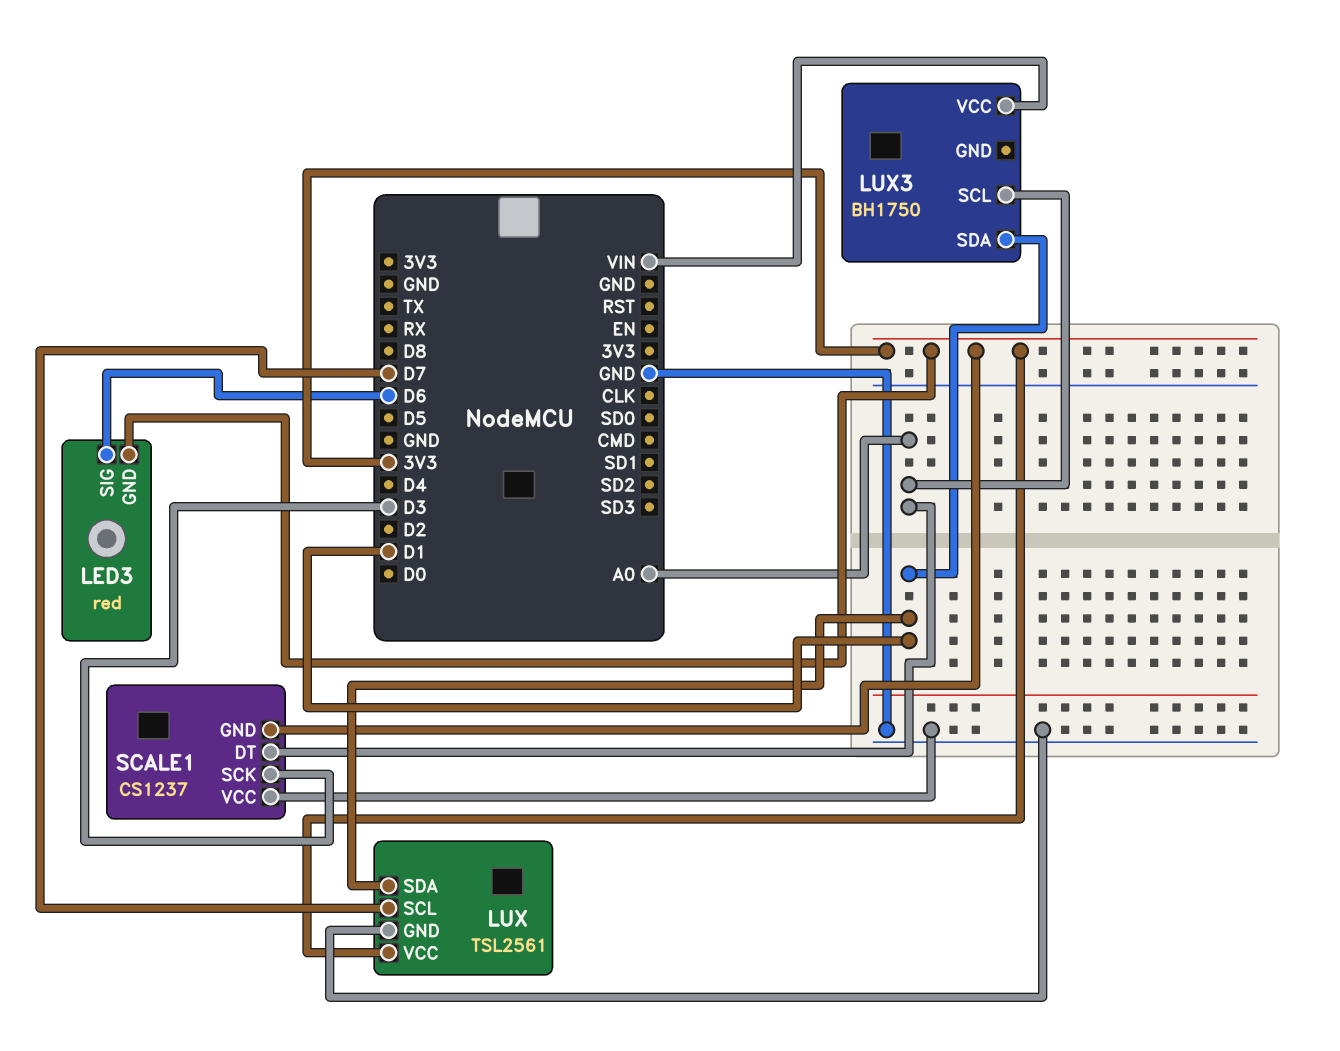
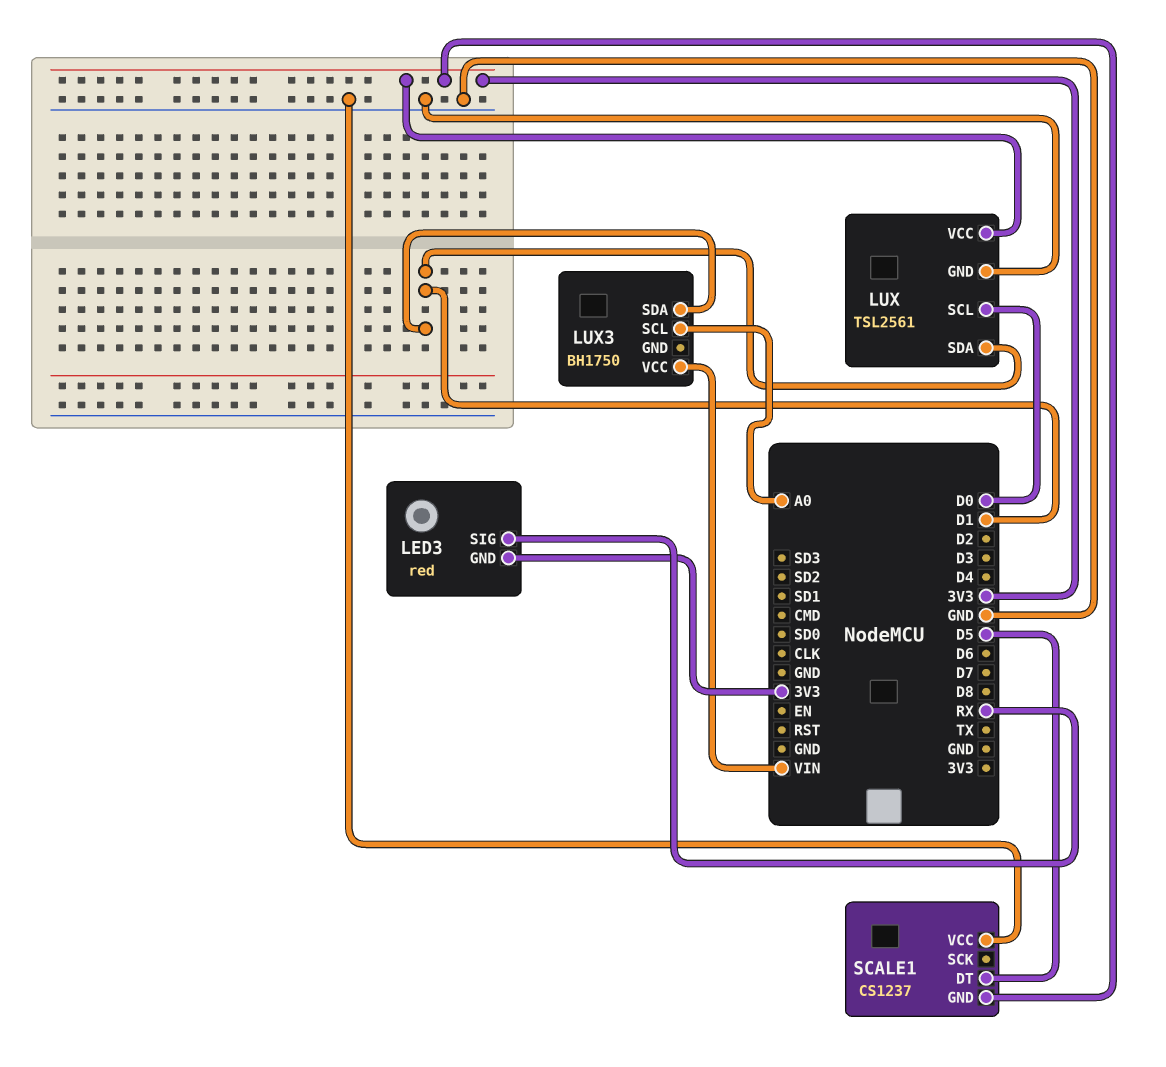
LED3 pin SIG: D6 -> RX
LUX pin SCL: D7 -> D0
SCALE1 pin DT: A0 -> D5
SCALE1 pin SCK: D3 -> none

